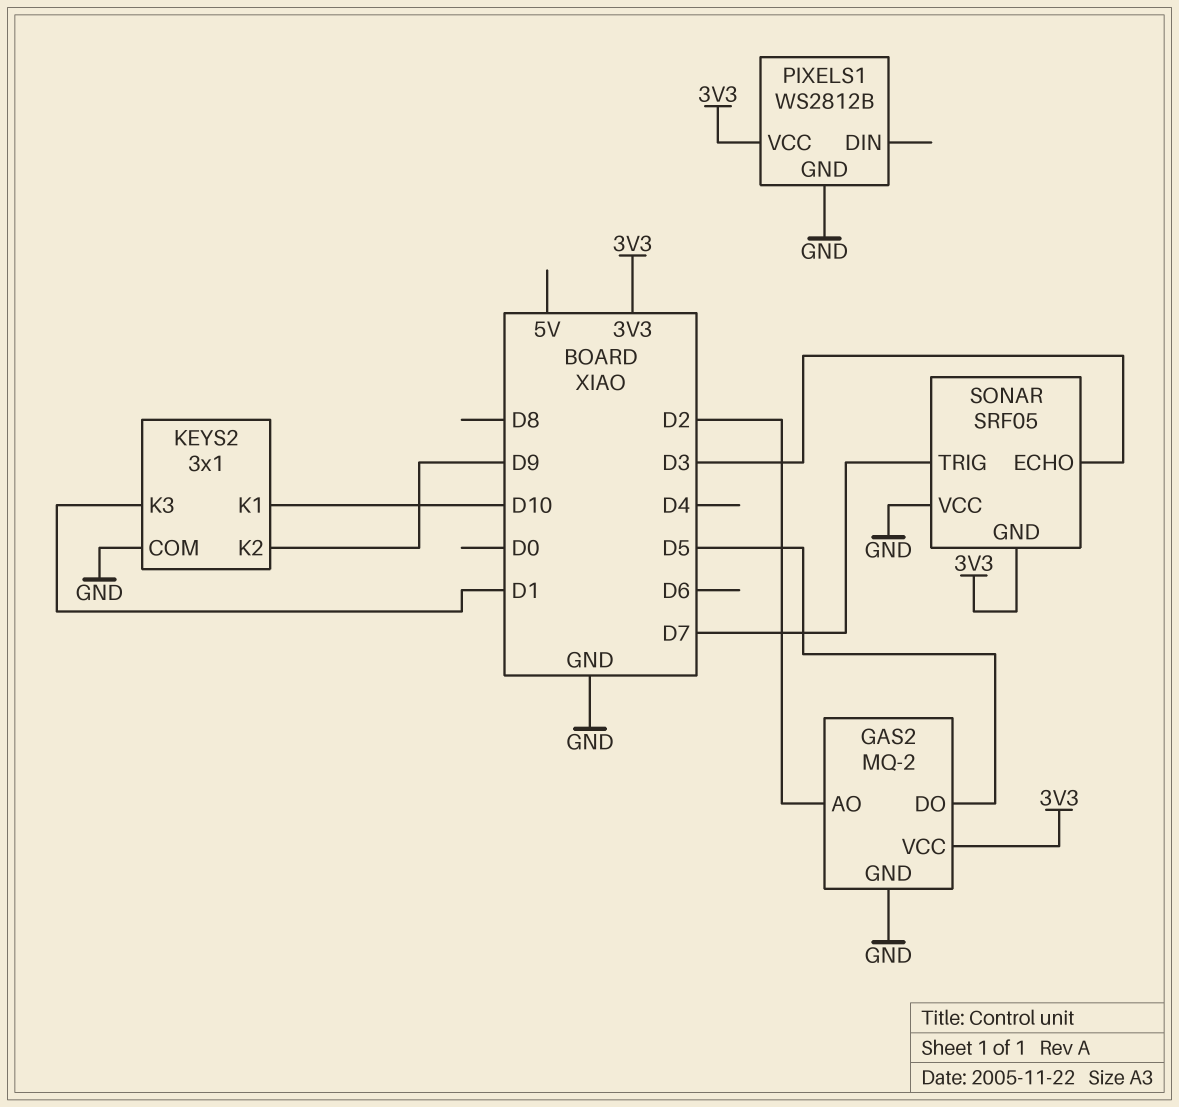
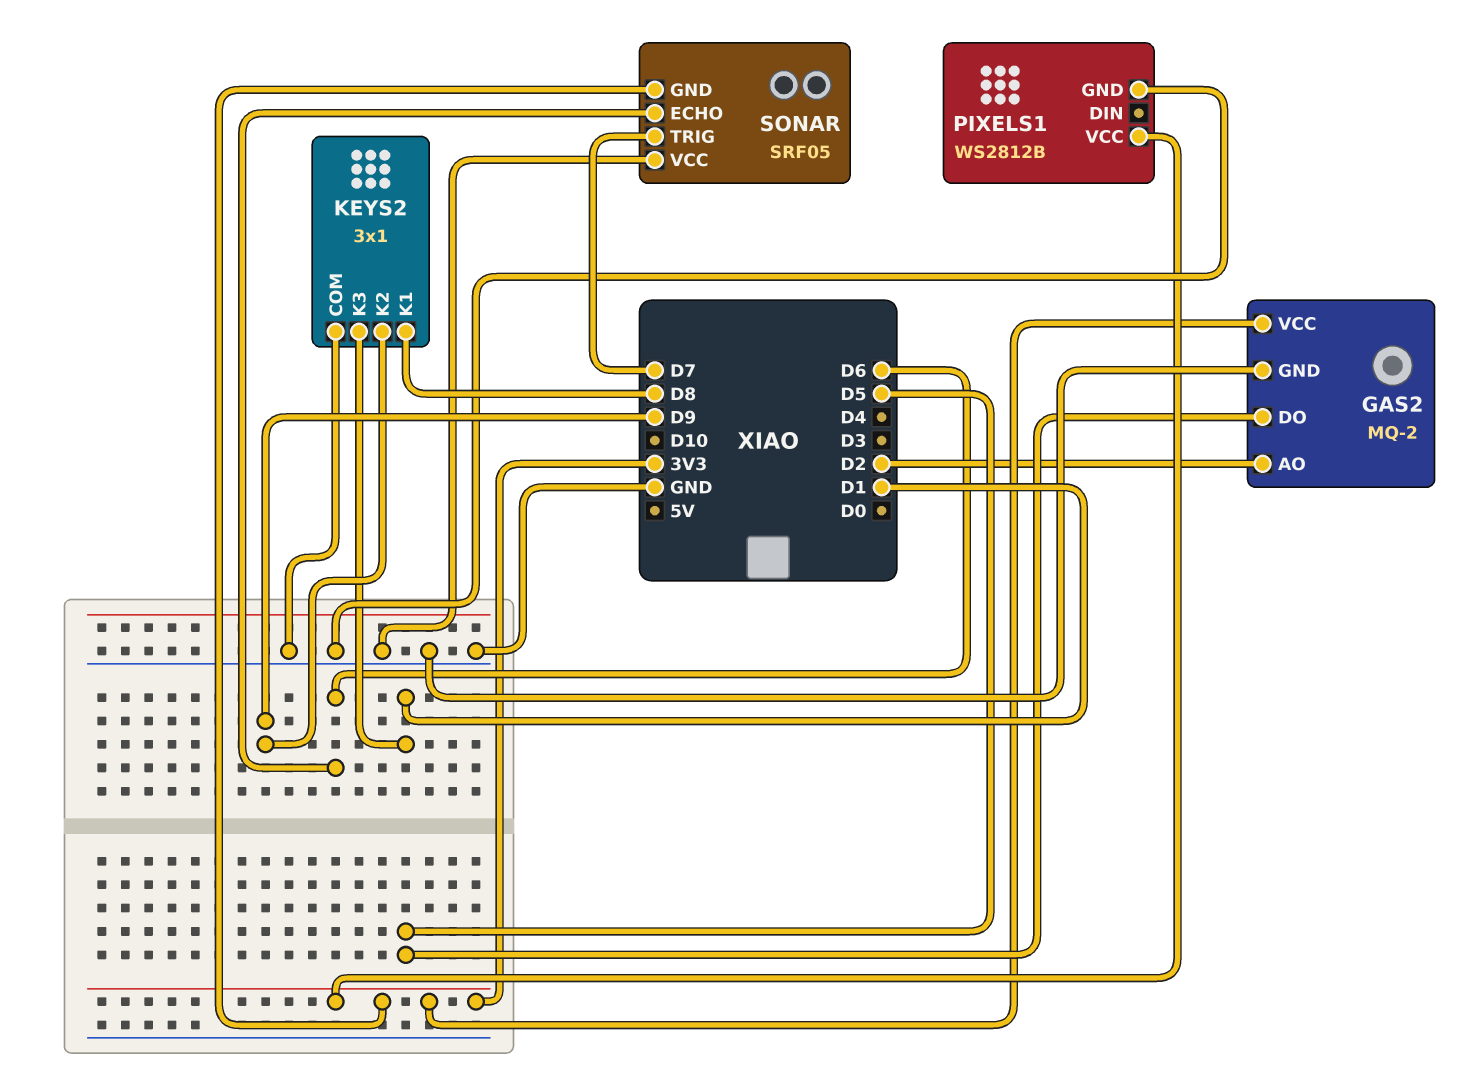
KEYS2 pin K1: D10 -> D8
SONAR pin ECHO: D3 -> D6

